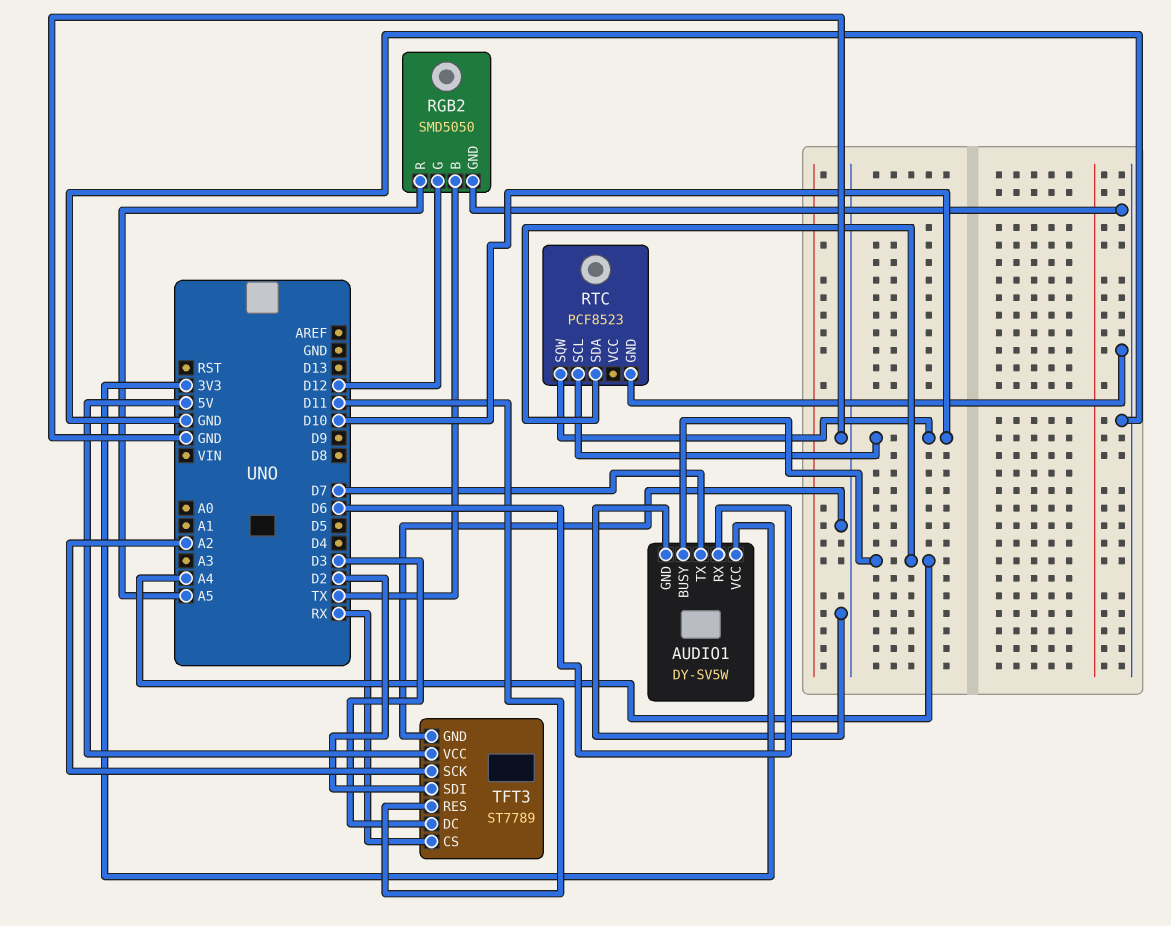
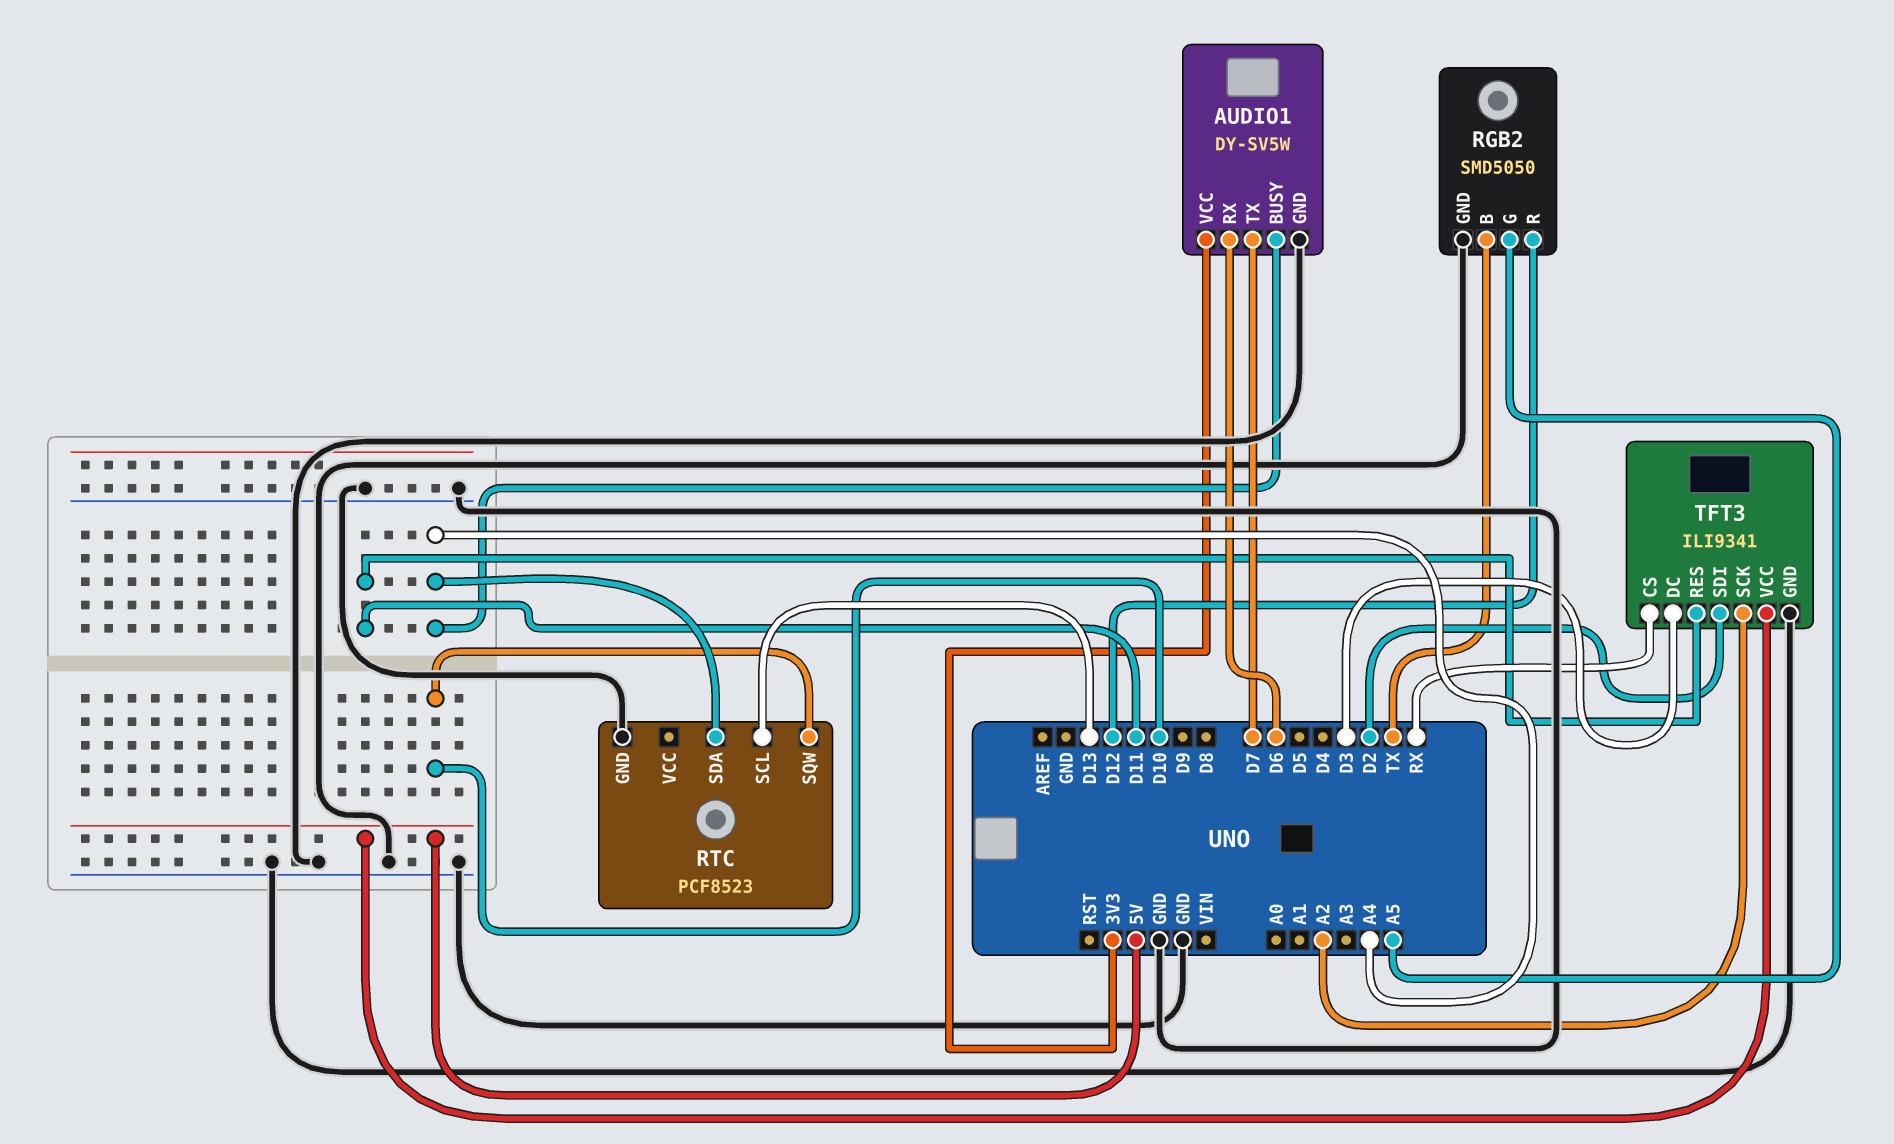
RGB2 pin G: D12 -> A5
RGB2 pin R: A5 -> D12
RTC pin SCL: D10 -> D13
TFT3: ST7789 -> ILI9341

